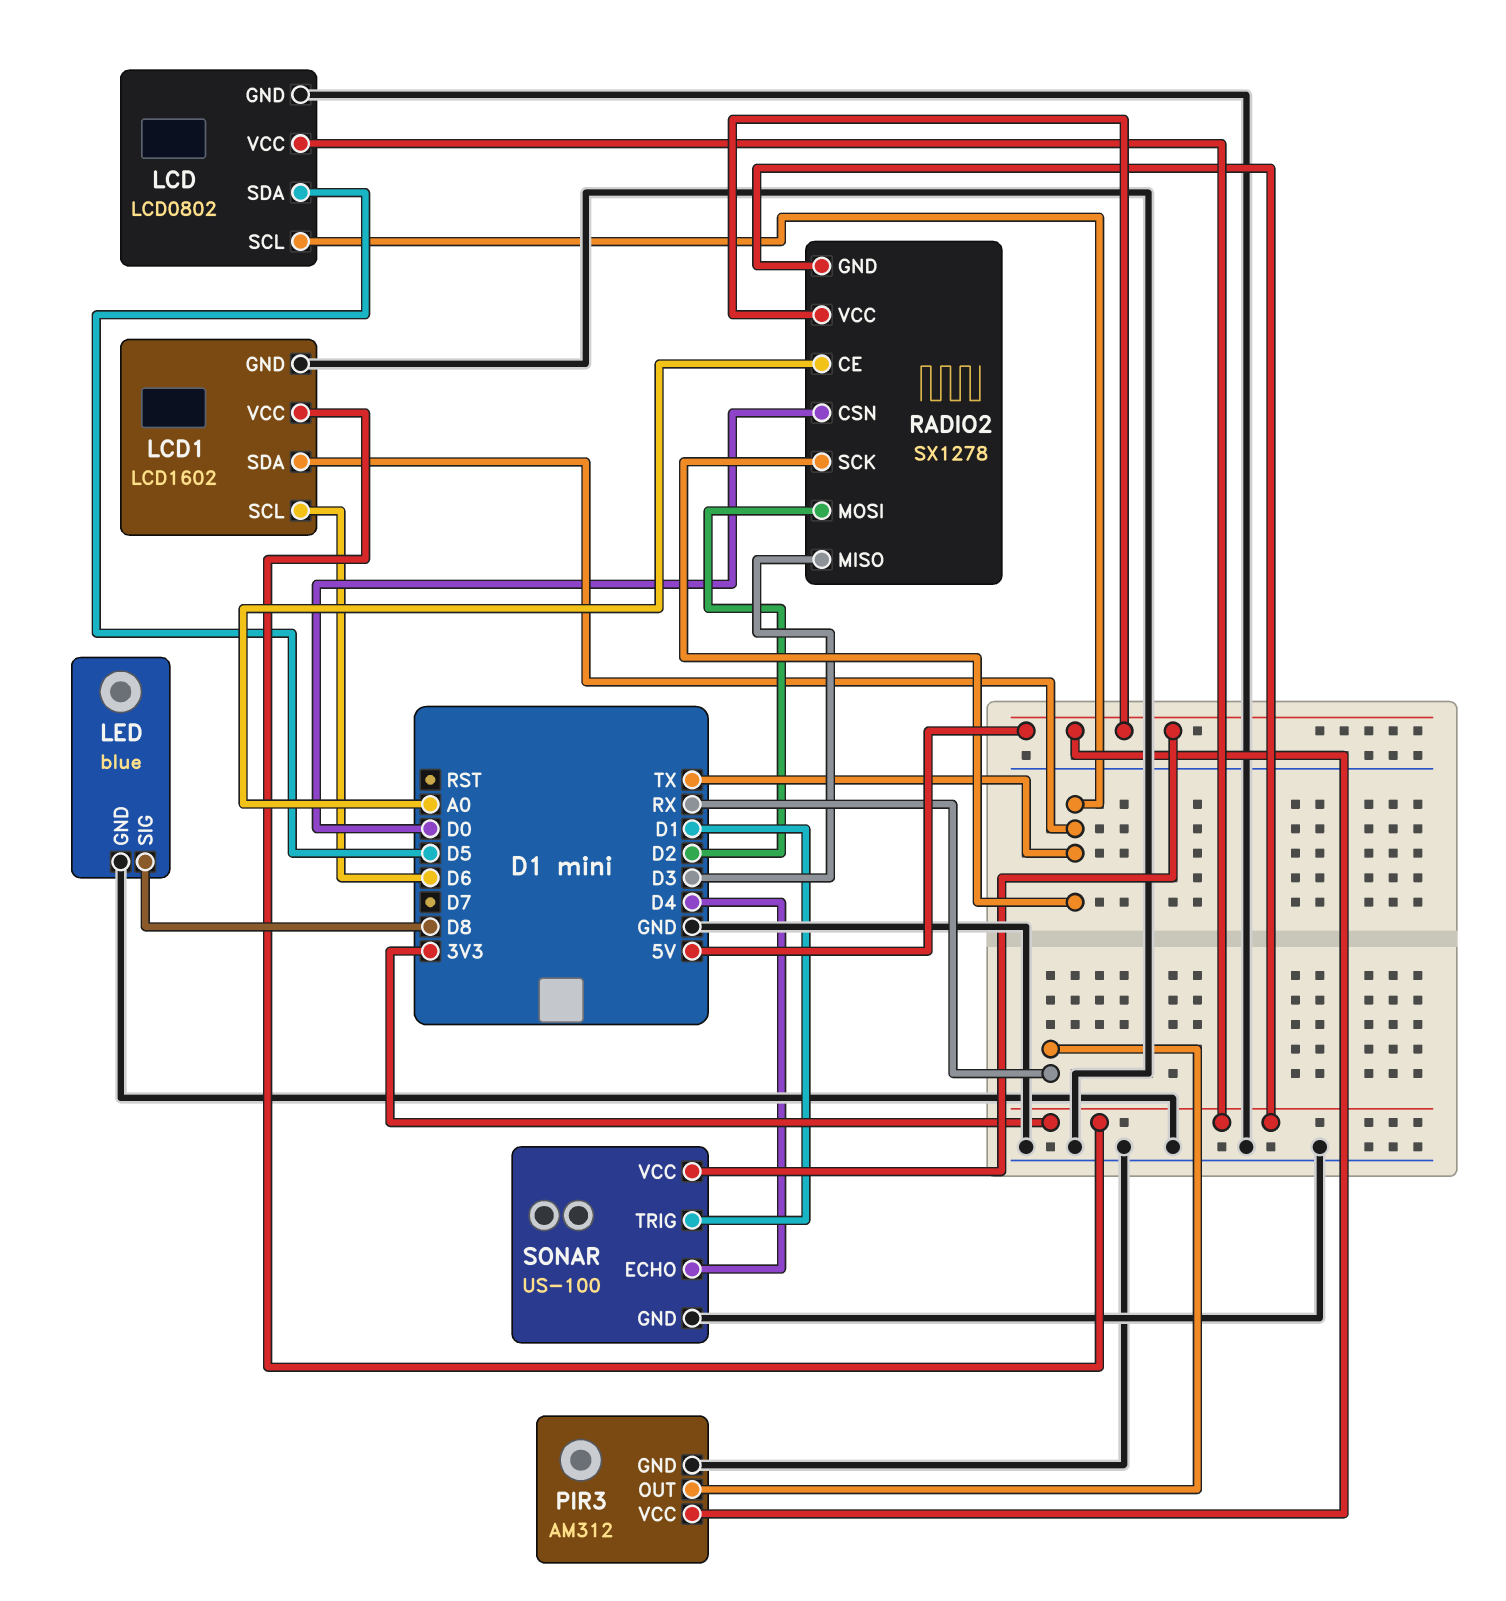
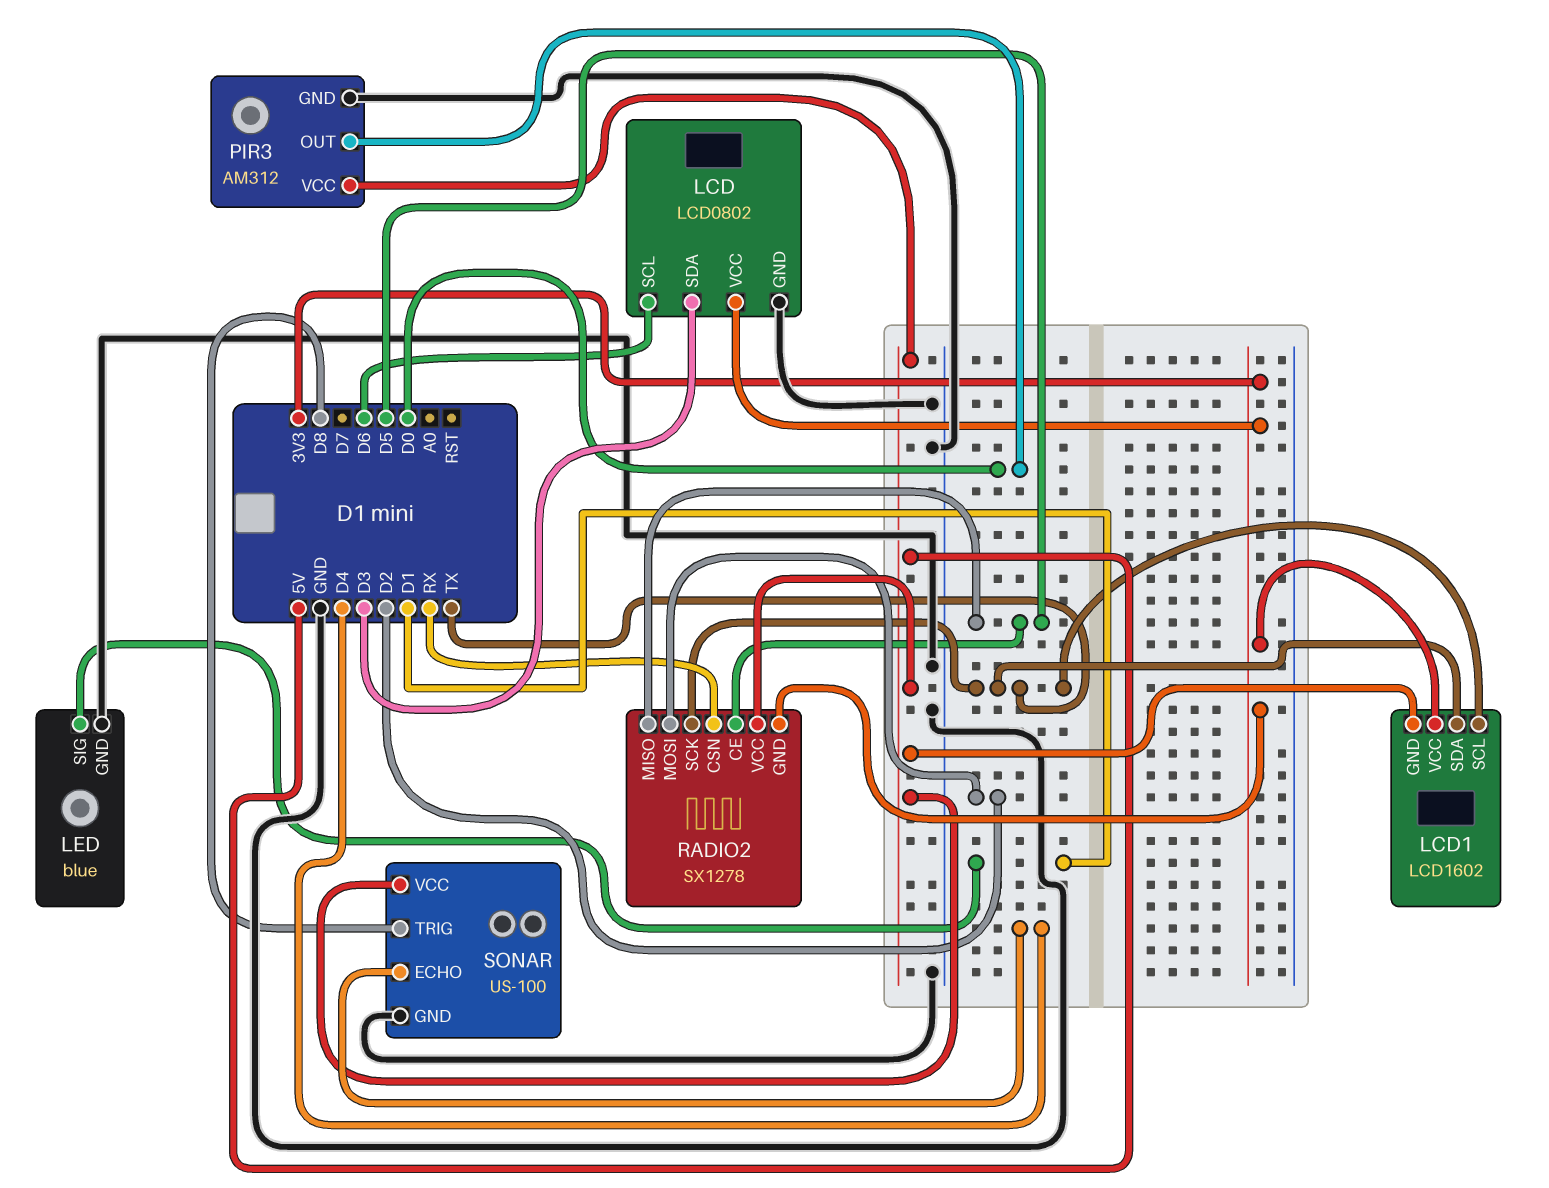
LCD pin SCL: TX -> D6
LCD pin SDA: D5 -> D3
LCD1 pin GND: GND -> 5V
LCD1 pin SCL: D6 -> TX
LED pin SIG: D8 -> D1
PIR3 pin OUT: RX -> D0
RADIO2 pin CE: A0 -> D5
RADIO2 pin CSN: D0 -> RX
RADIO2 pin MISO: D3 -> D5
SONAR pin TRIG: D1 -> D8

